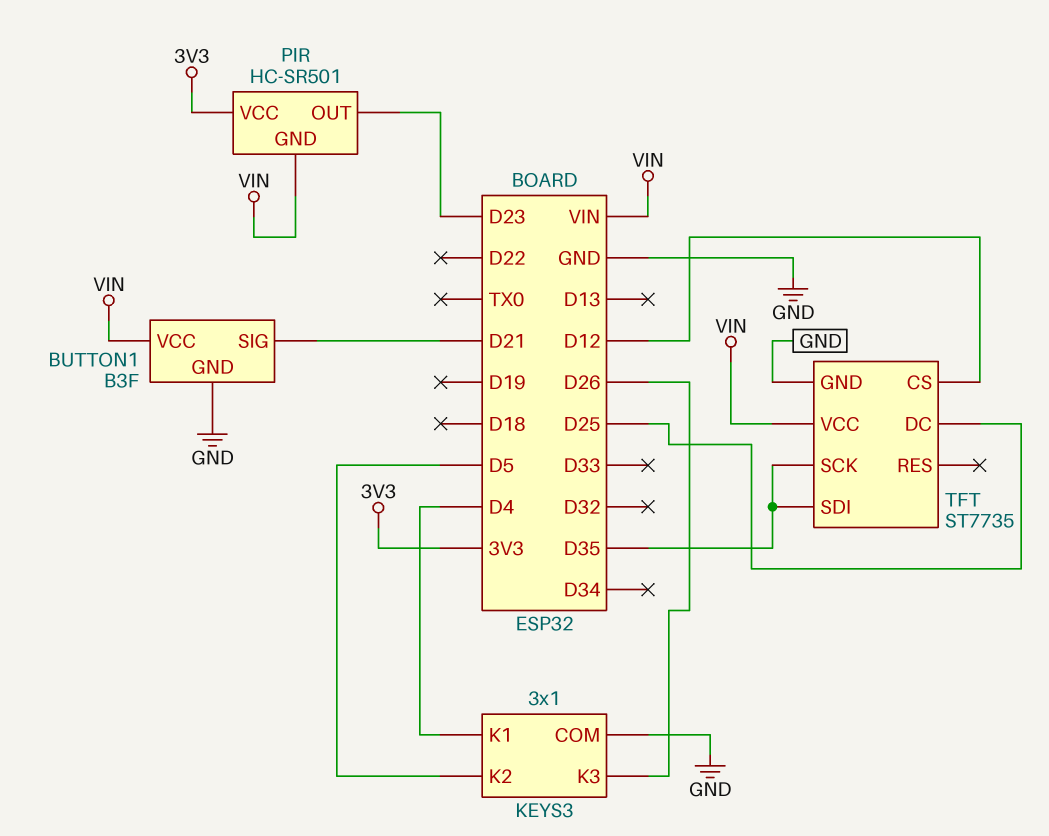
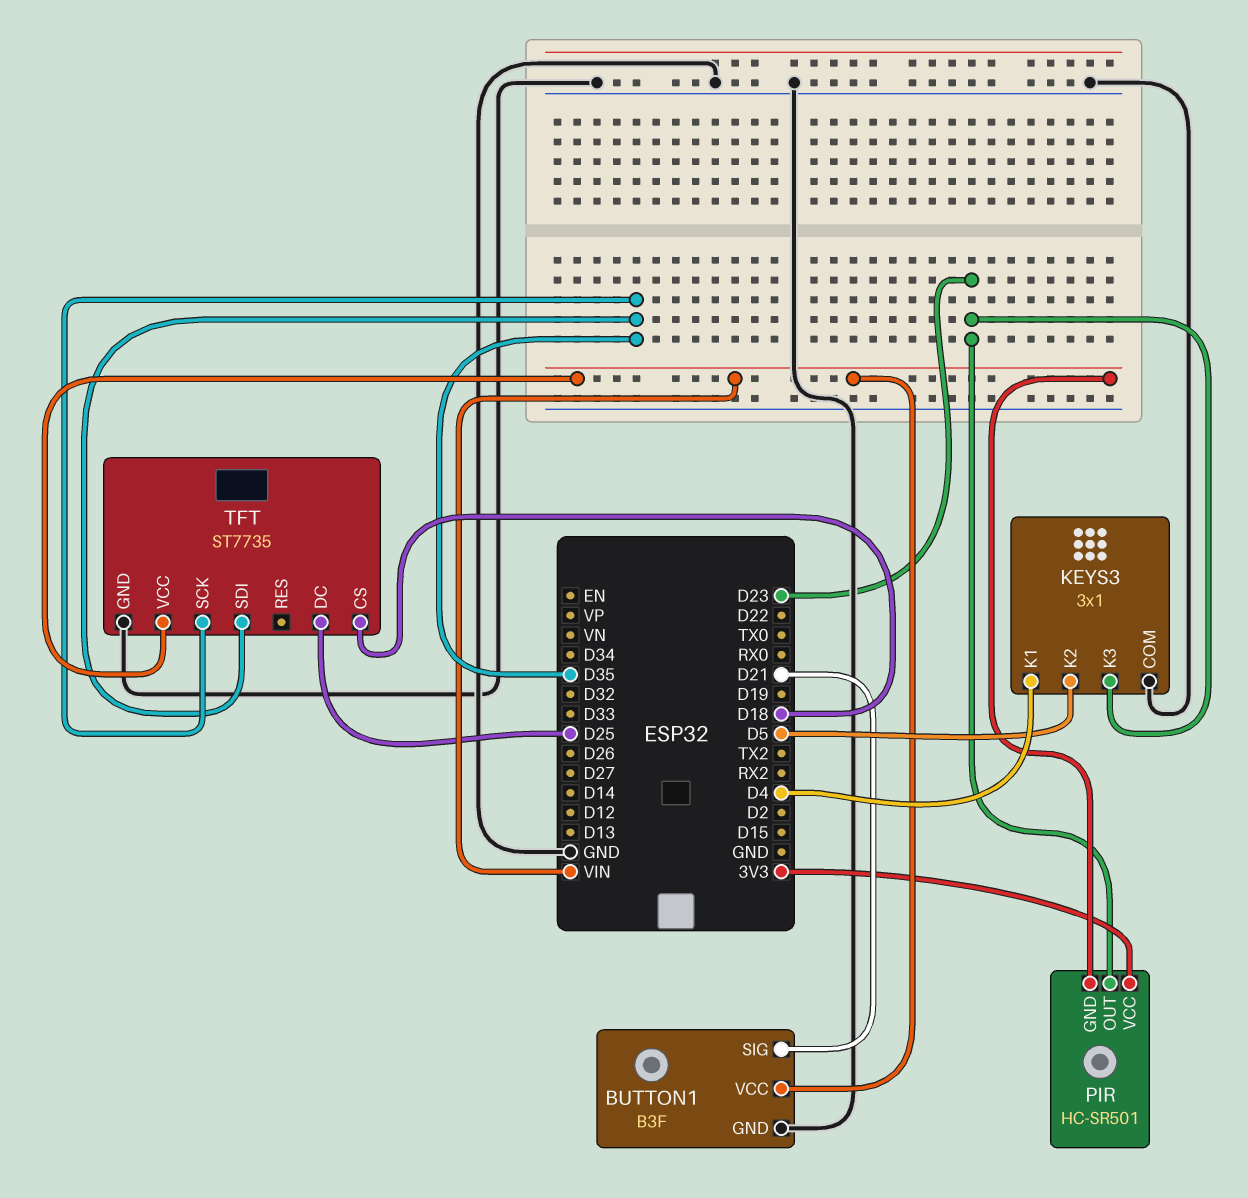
KEYS3 pin K3: D26 -> D23
TFT pin CS: D12 -> D18

